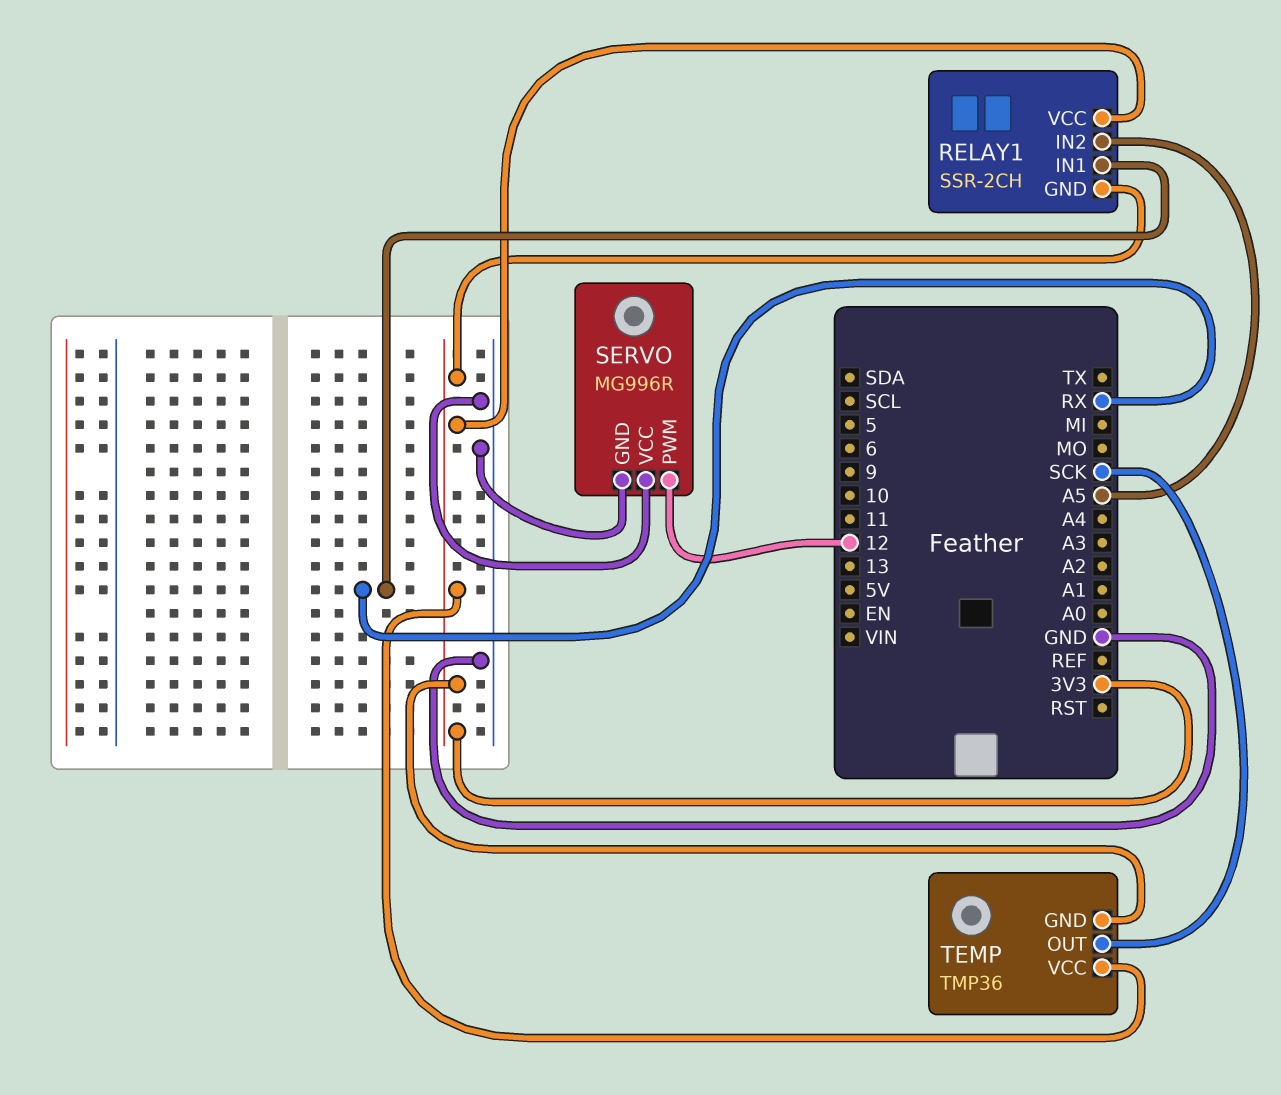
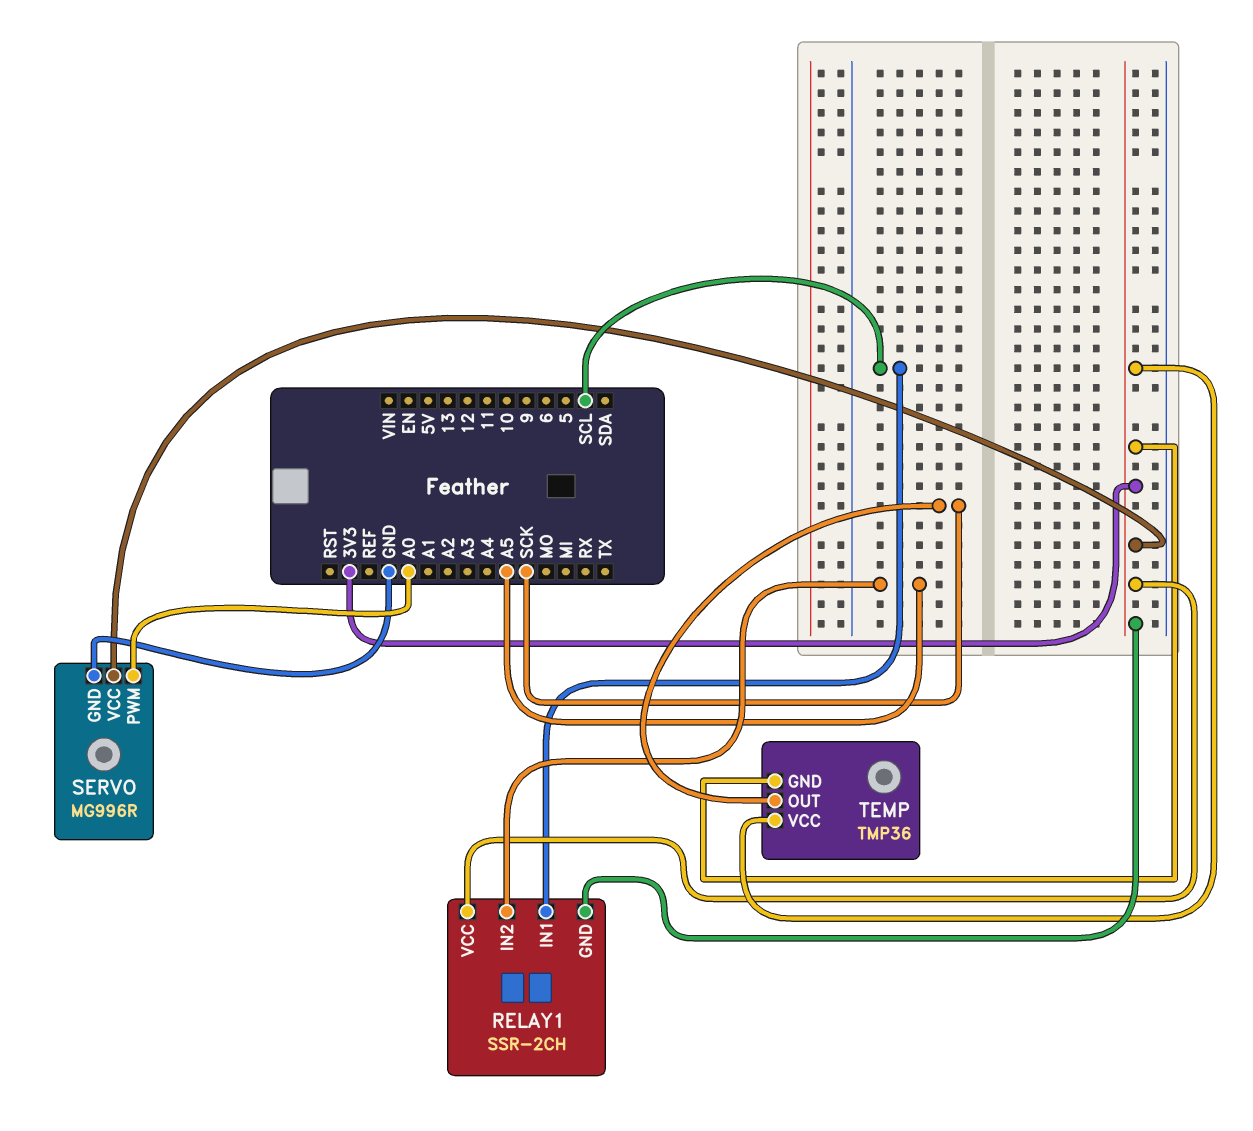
RELAY1 pin IN1: RX -> SCL
SERVO pin PWM: 12 -> A0
SERVO pin VCC: GND -> 3V3

